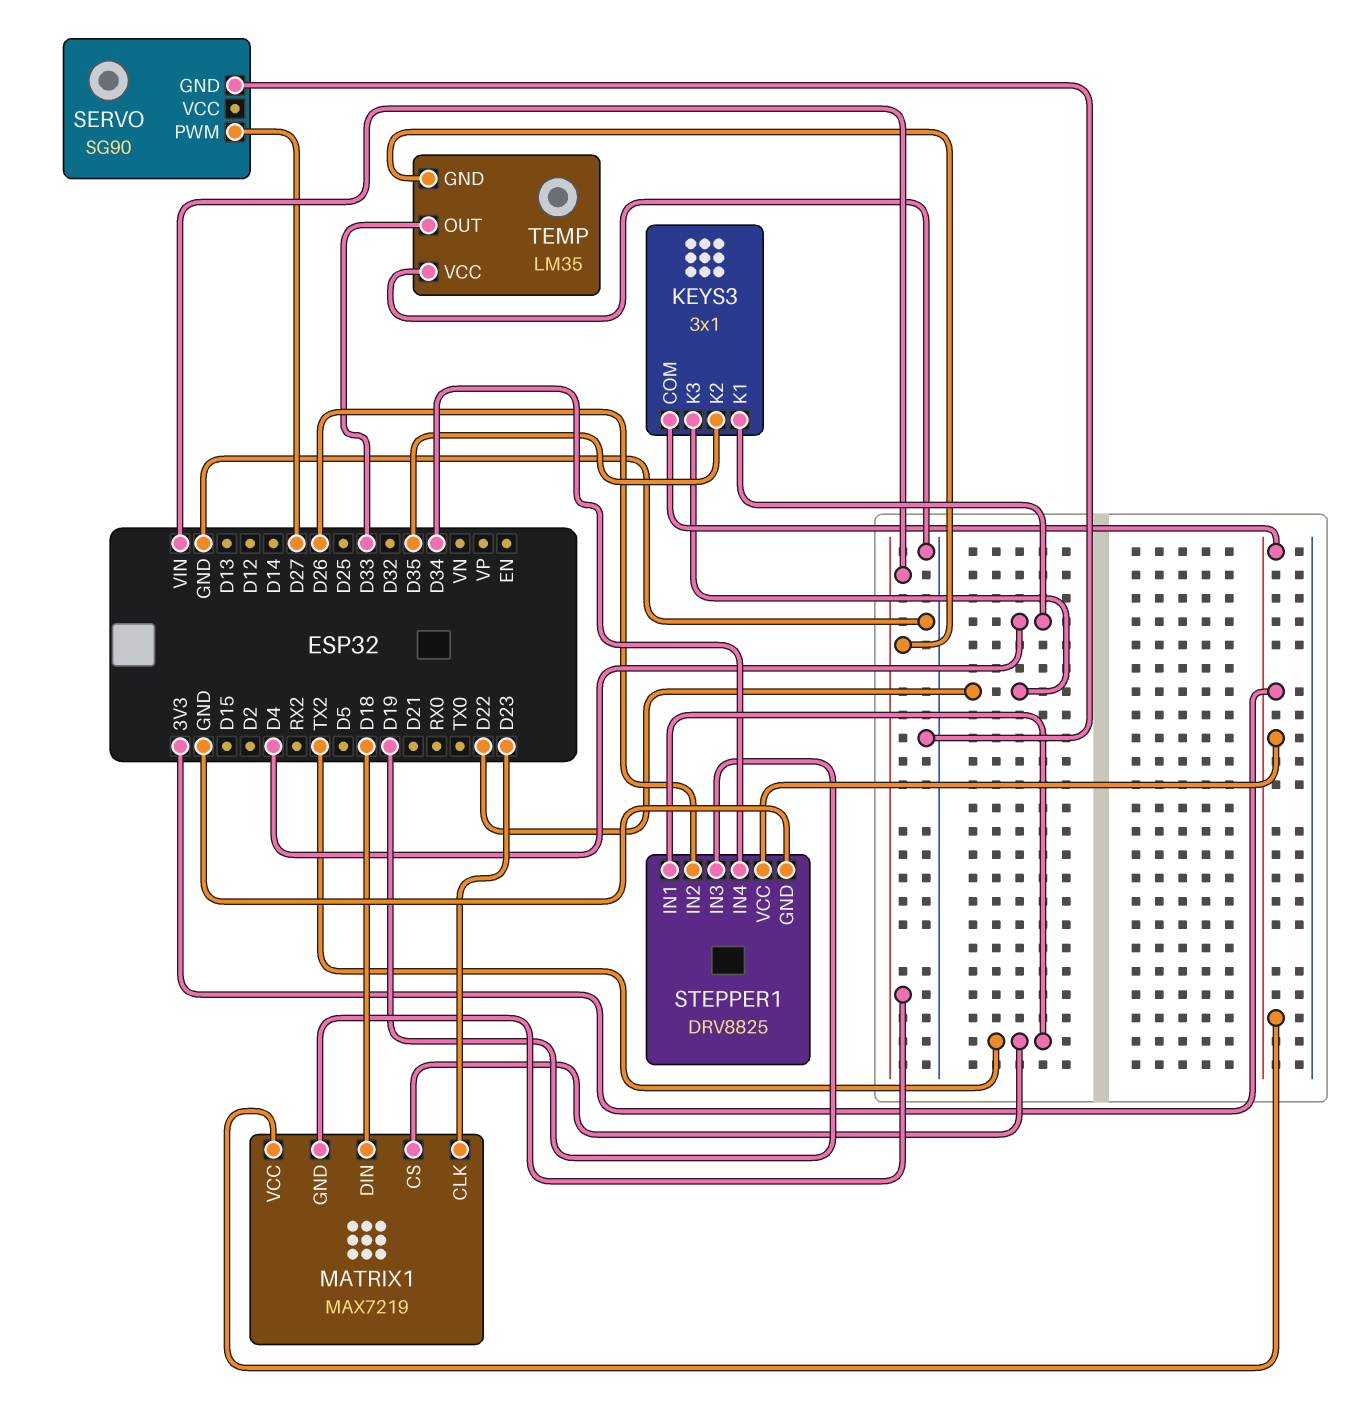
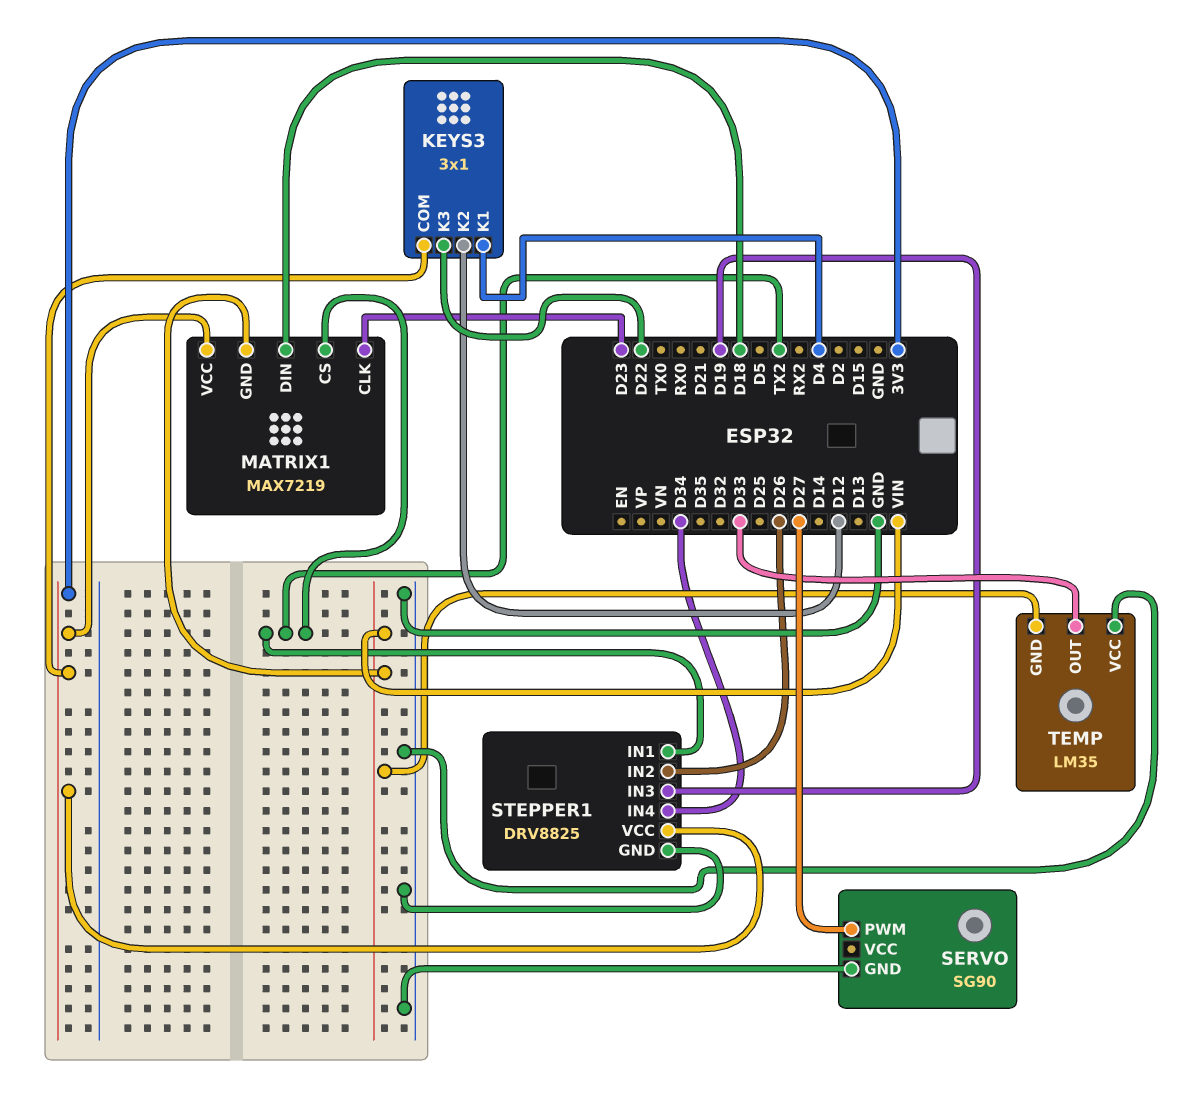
KEYS3 pin K2: D35 -> D12

